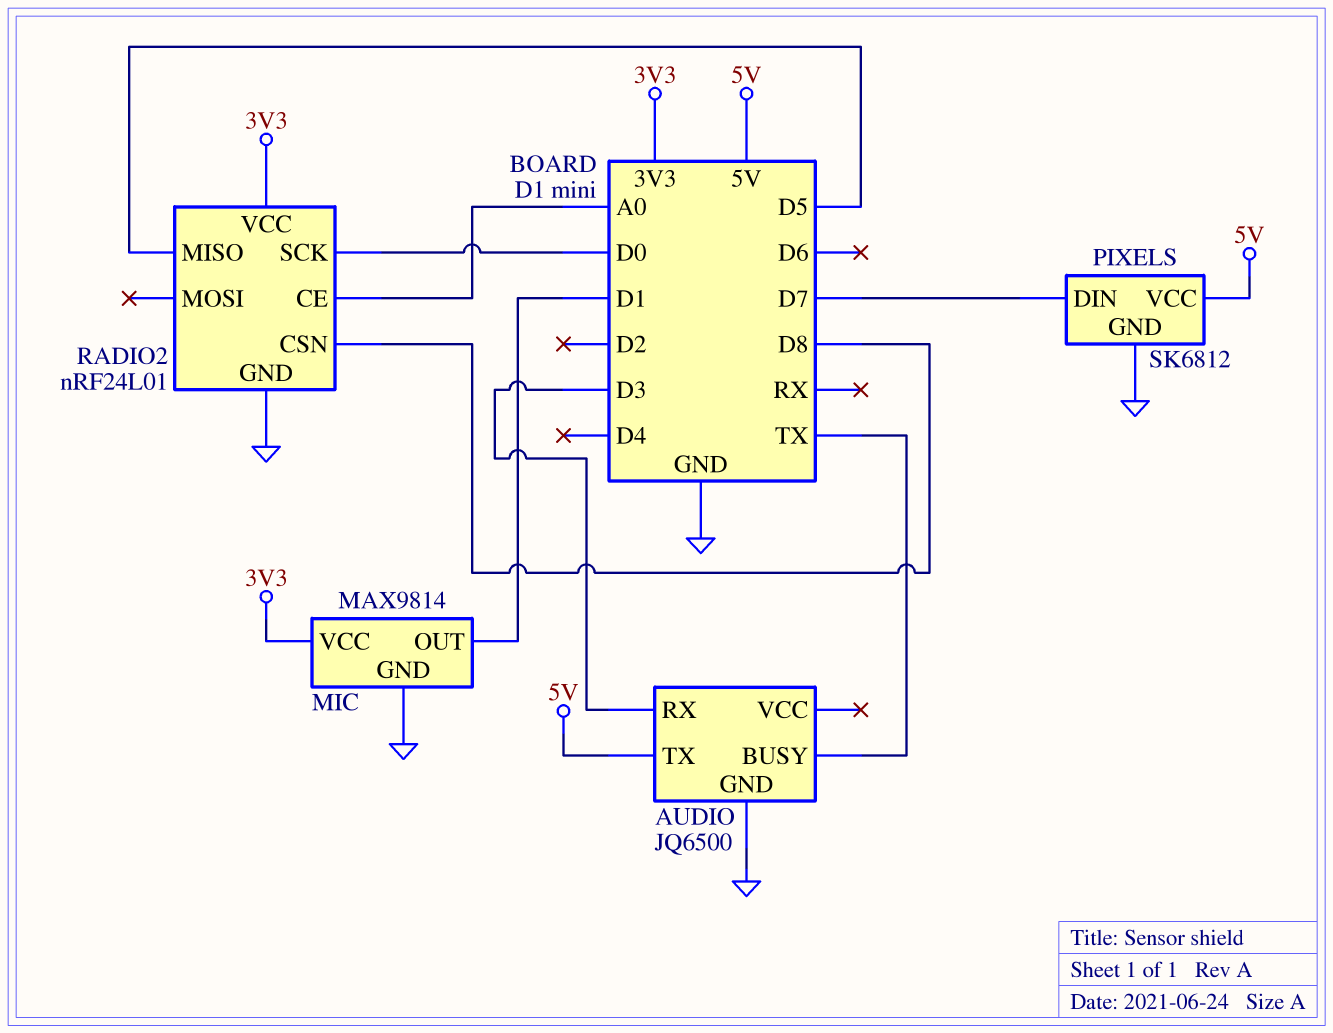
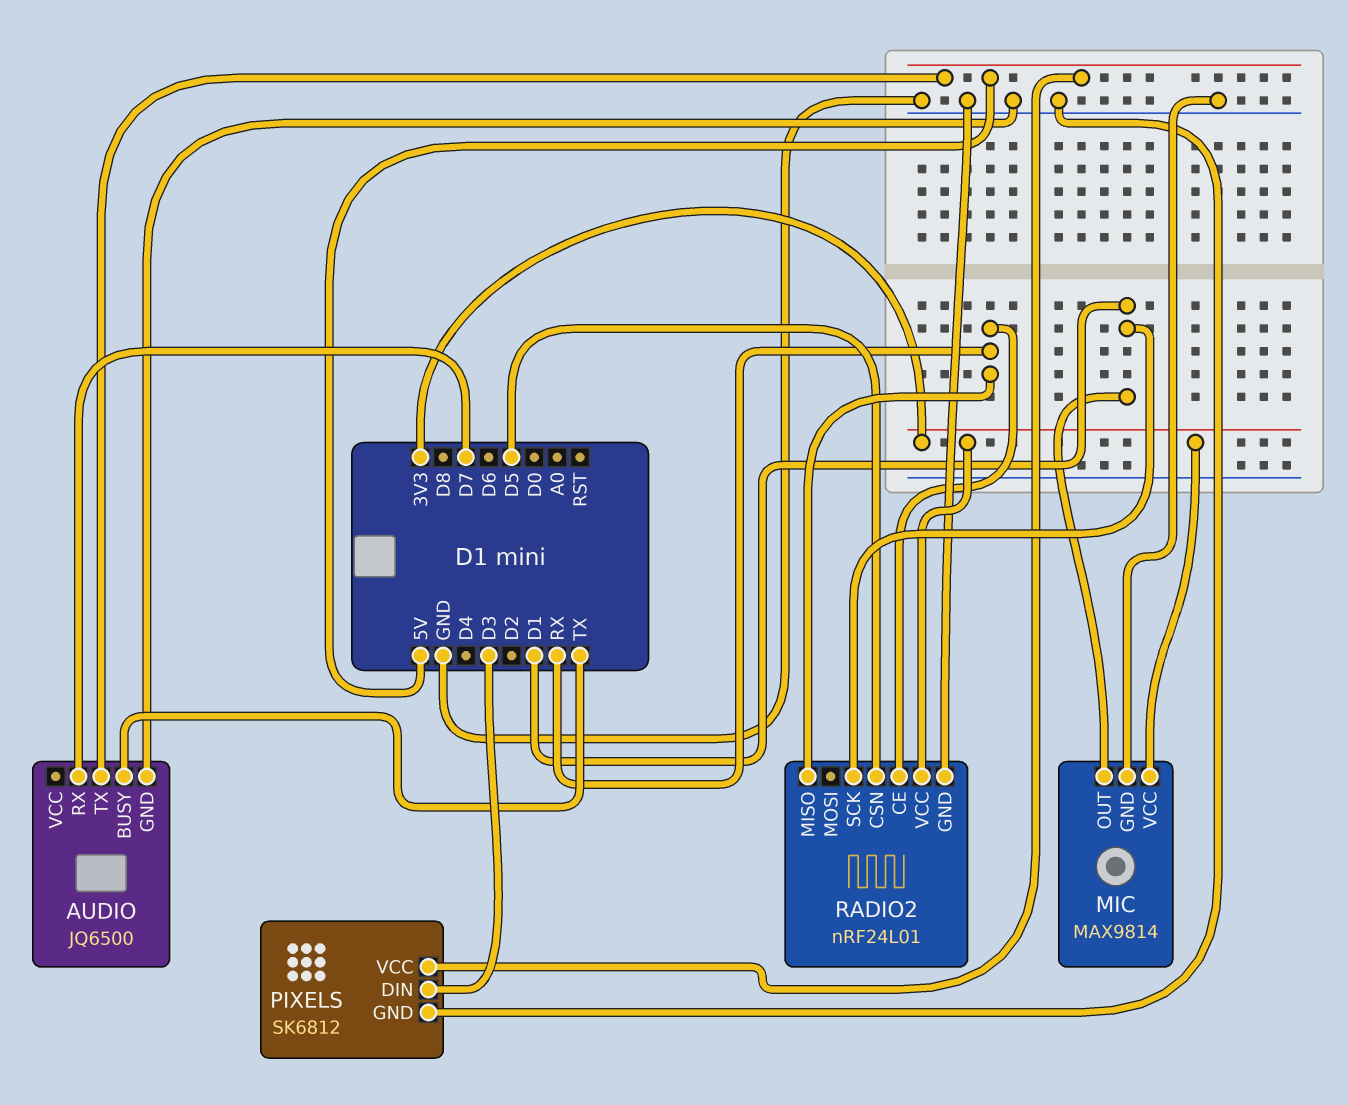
AUDIO pin RX: D3 -> D7
PIXELS pin DIN: D7 -> D3
RADIO2 pin CE: A0 -> RX
RADIO2 pin CSN: D8 -> D5
RADIO2 pin MISO: D5 -> RX
RADIO2 pin SCK: D0 -> D1

